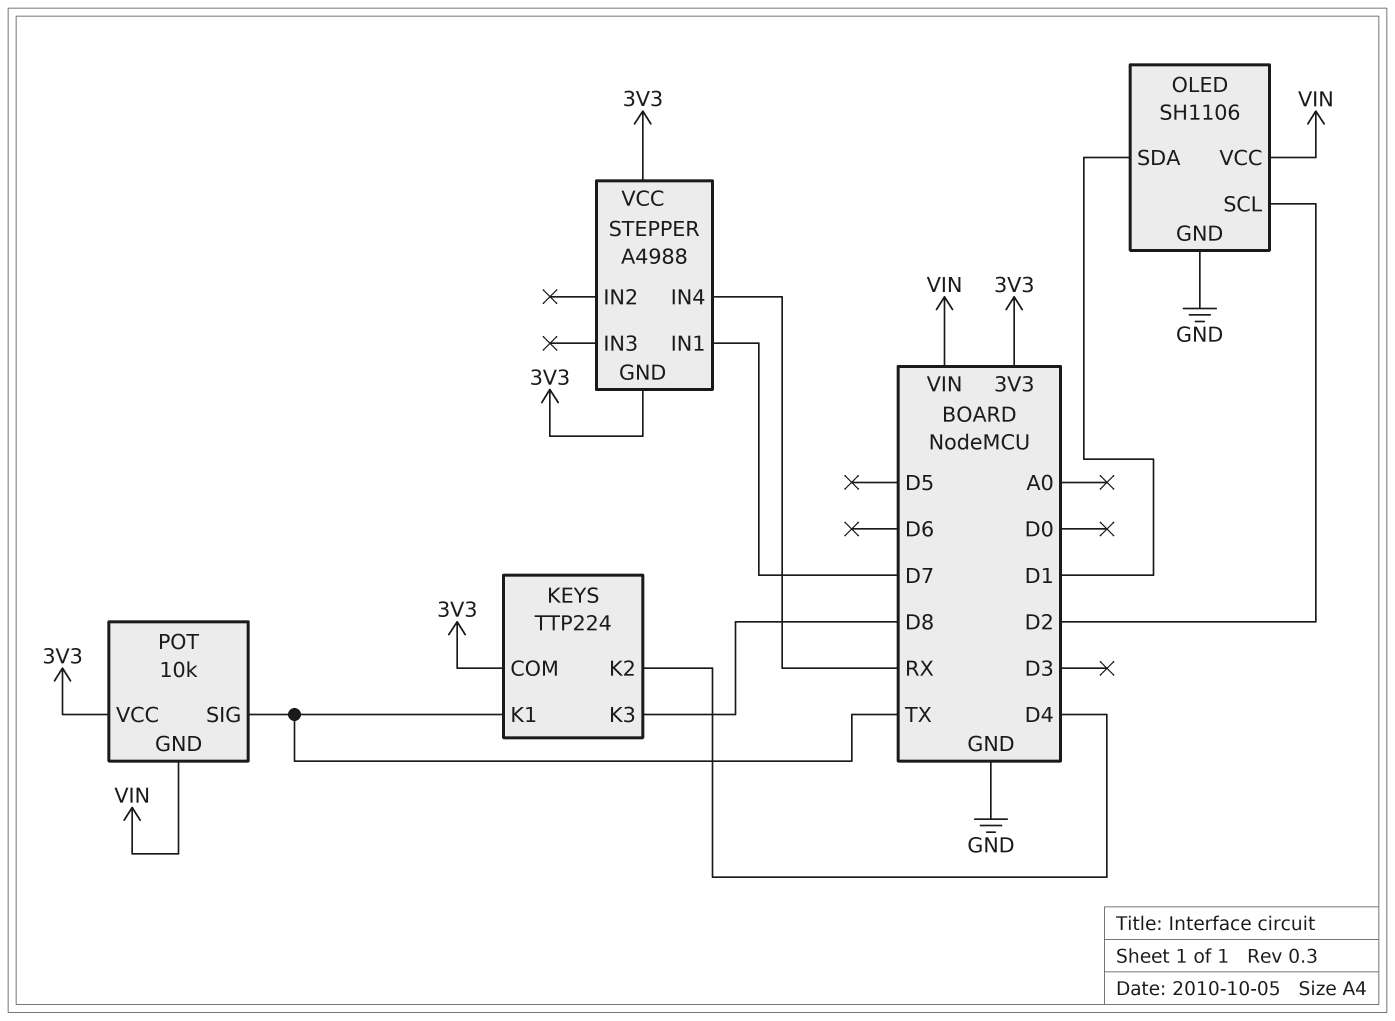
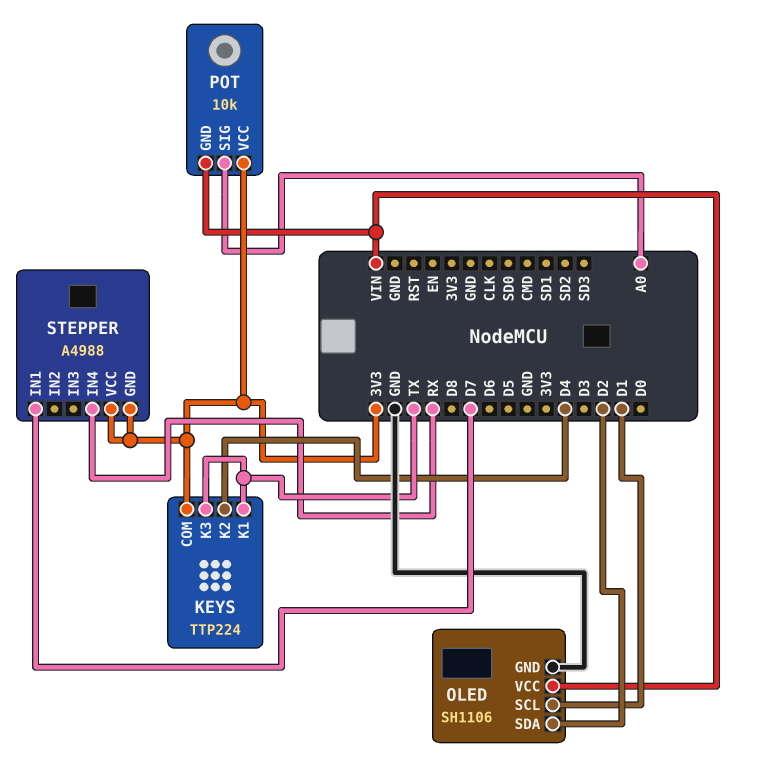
KEYS pin K3: D8 -> TX
OLED pin SCL: D2 -> D1
OLED pin SDA: D1 -> D2
POT pin SIG: TX -> A0

